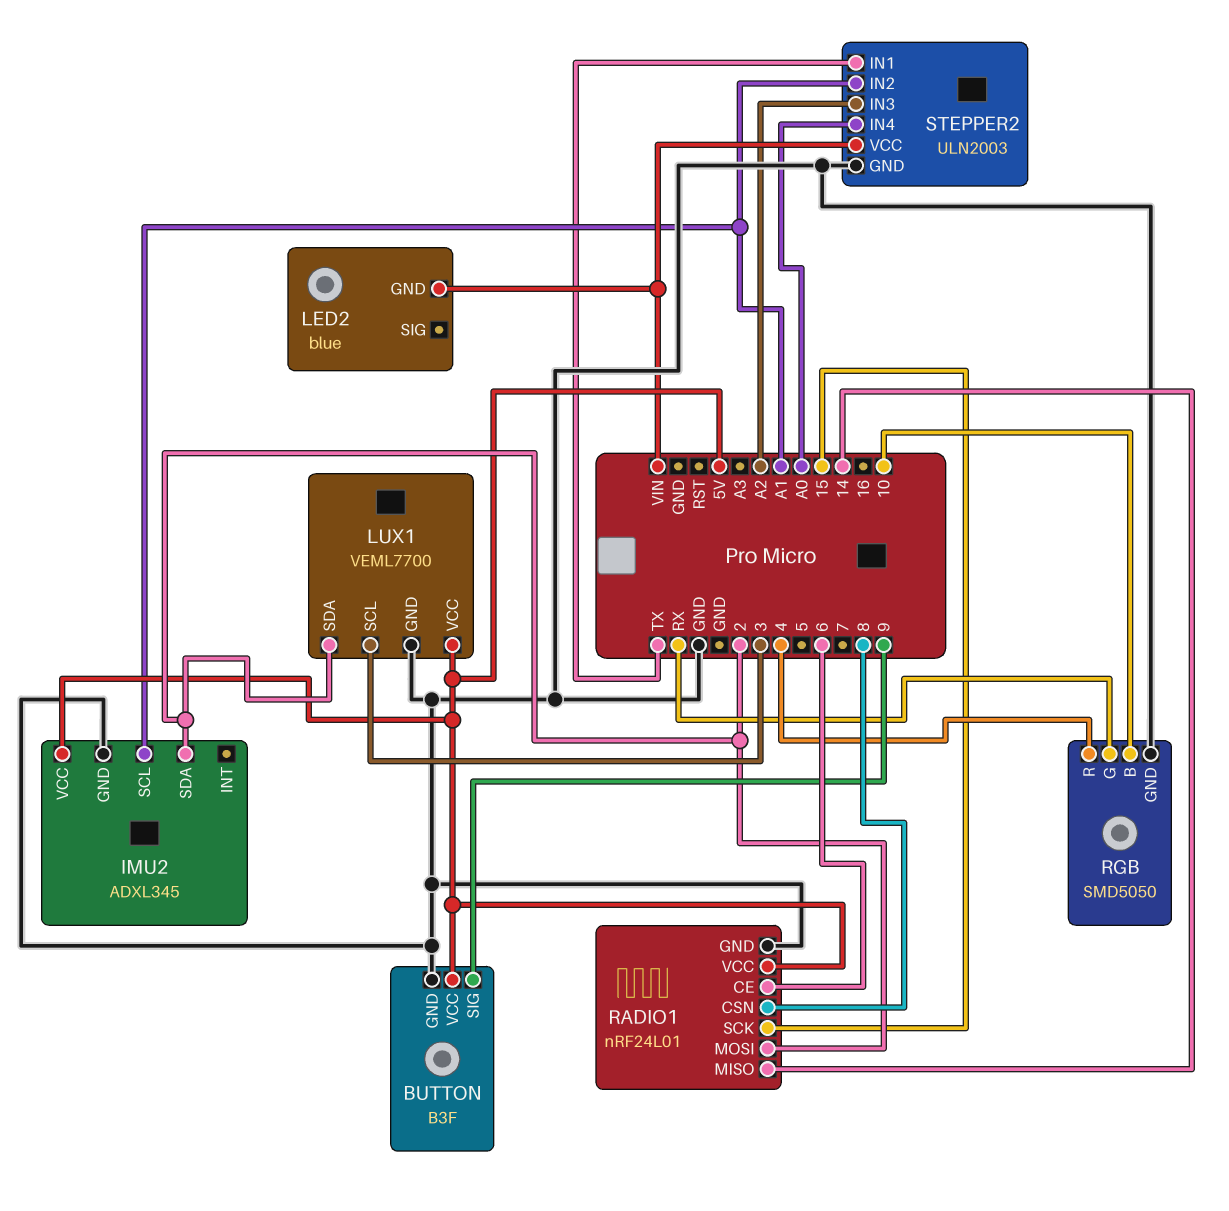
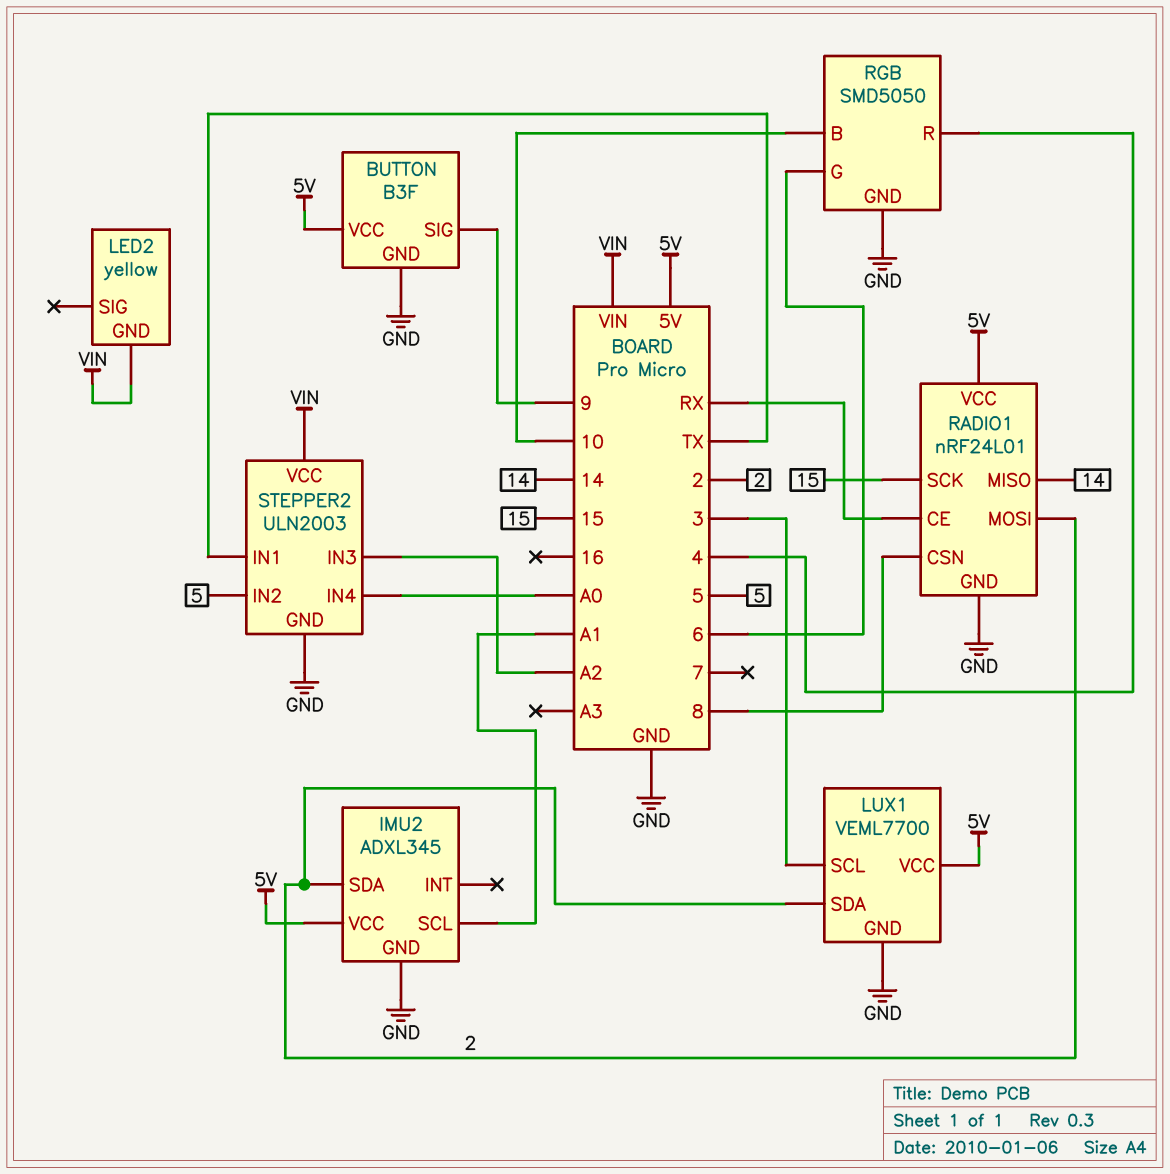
LED2: blue -> yellow
RADIO1 pin CE: 6 -> RX
RGB pin G: RX -> 6
STEPPER2 pin IN2: A1 -> 5

